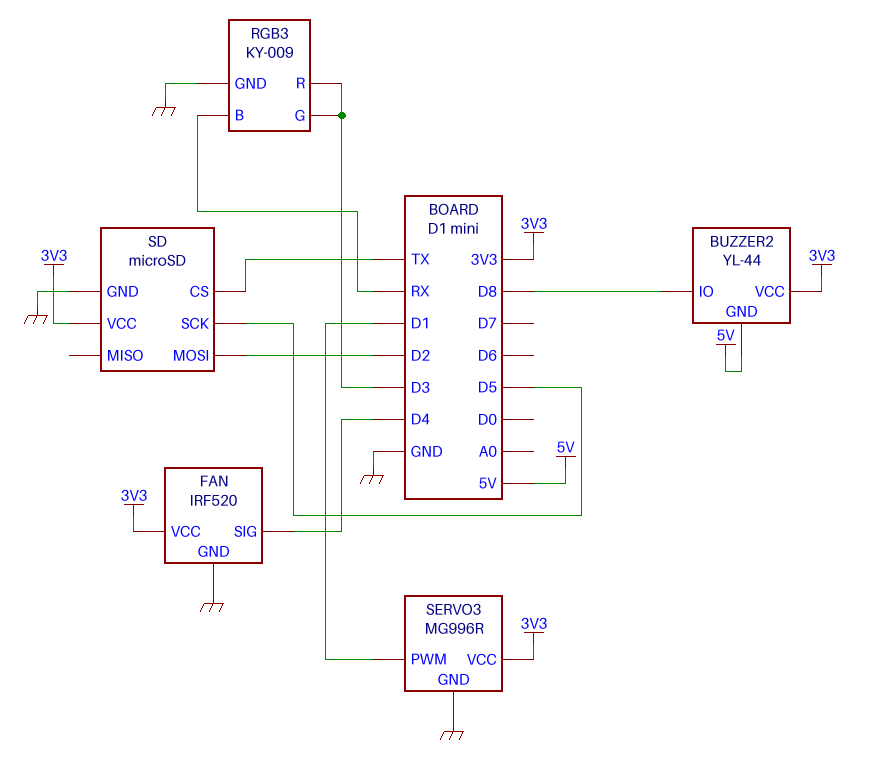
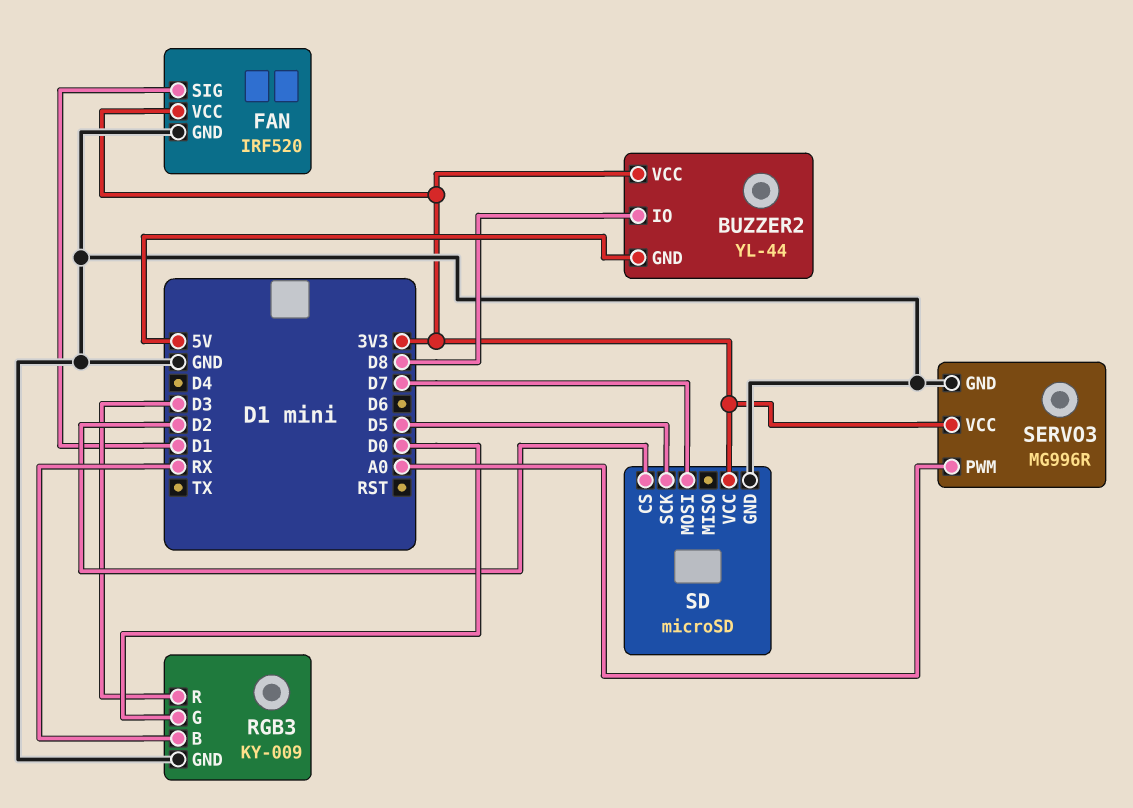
FAN pin SIG: D4 -> D1
RGB3 pin G: D3 -> D0
SD pin CS: TX -> D2
SD pin MOSI: D2 -> D7
SERVO3 pin PWM: D1 -> A0

